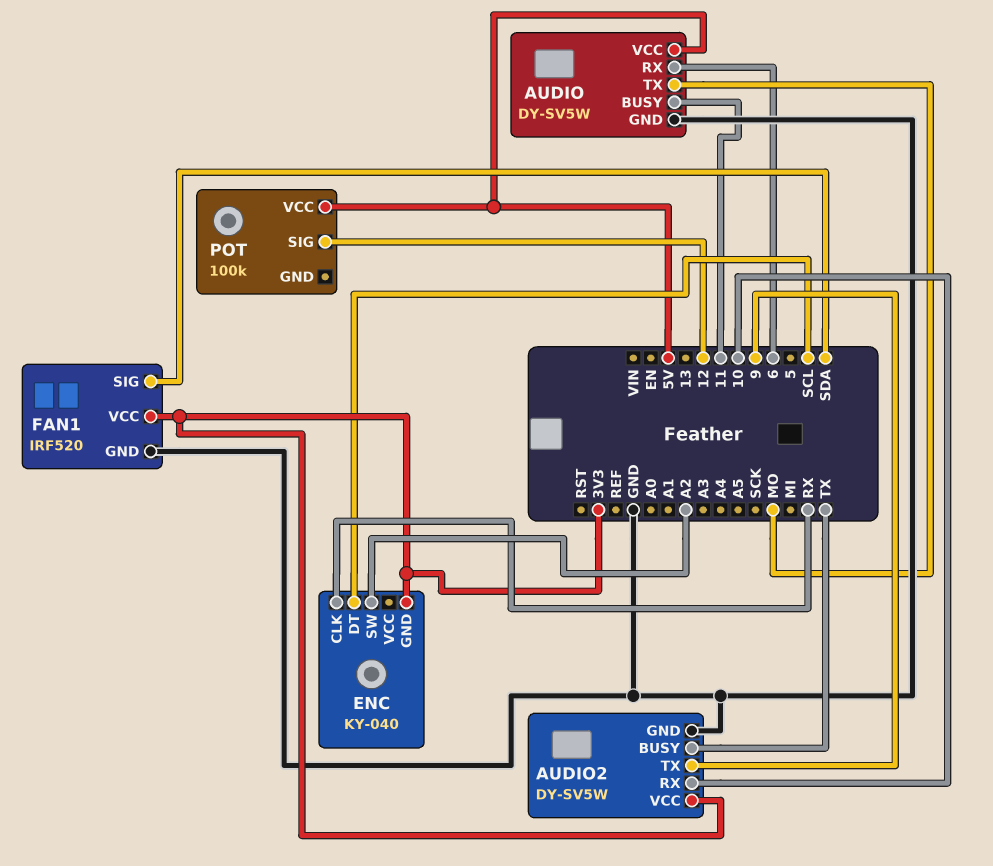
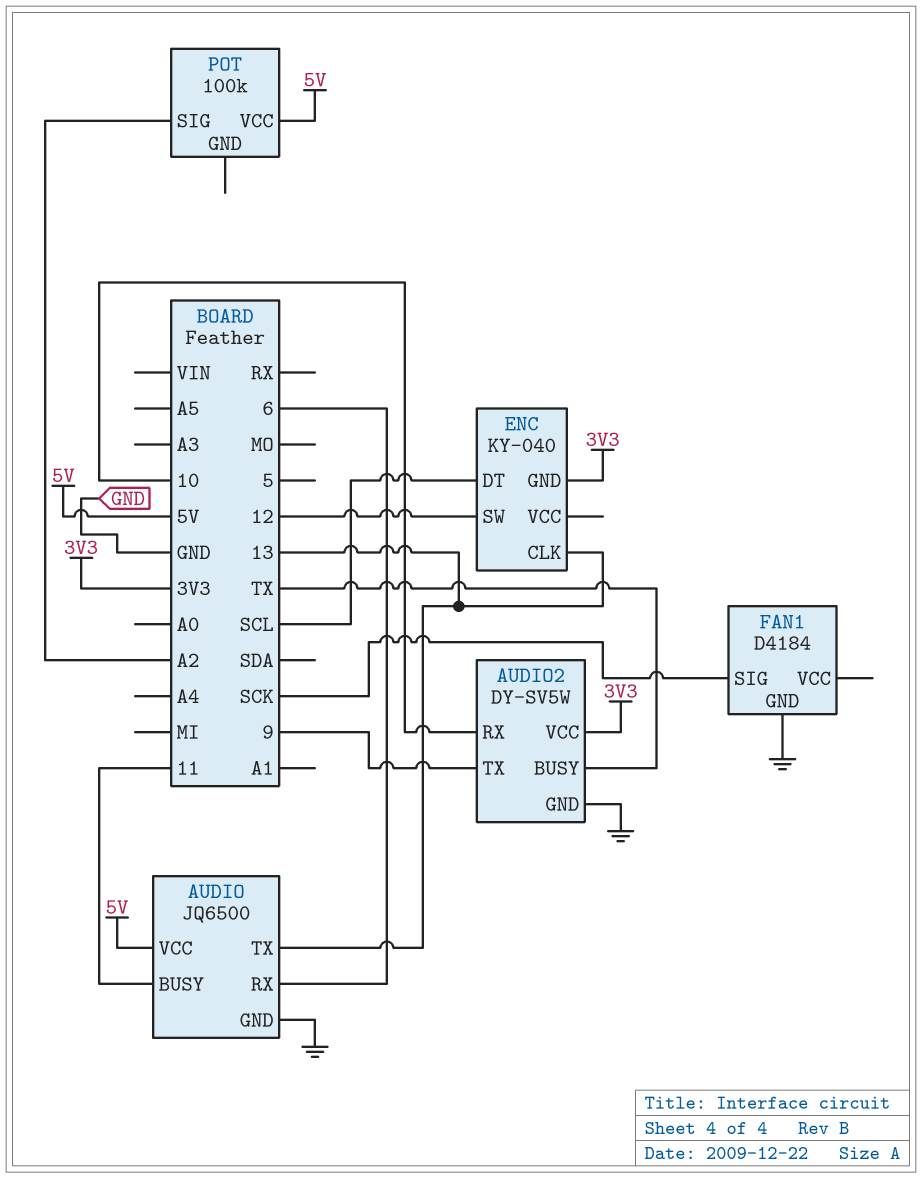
AUDIO: DY-SV5W -> JQ6500
AUDIO pin TX: MO -> 13
ENC pin CLK: RX -> 13
ENC pin SW: A2 -> 12
FAN1: IRF520 -> D4184
FAN1 pin SIG: SDA -> SCK
FAN1 pin VCC: 3V3 -> none
POT pin SIG: 12 -> A2

